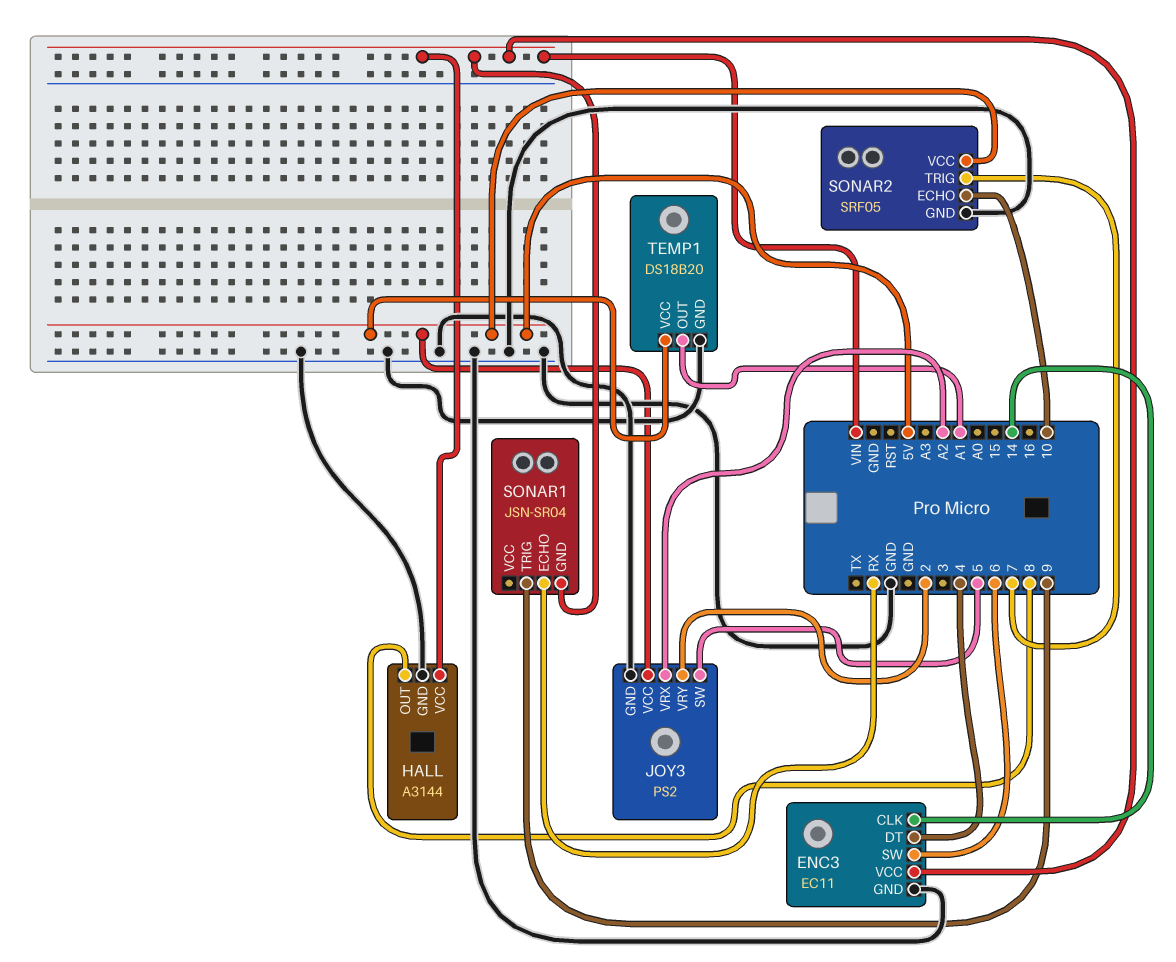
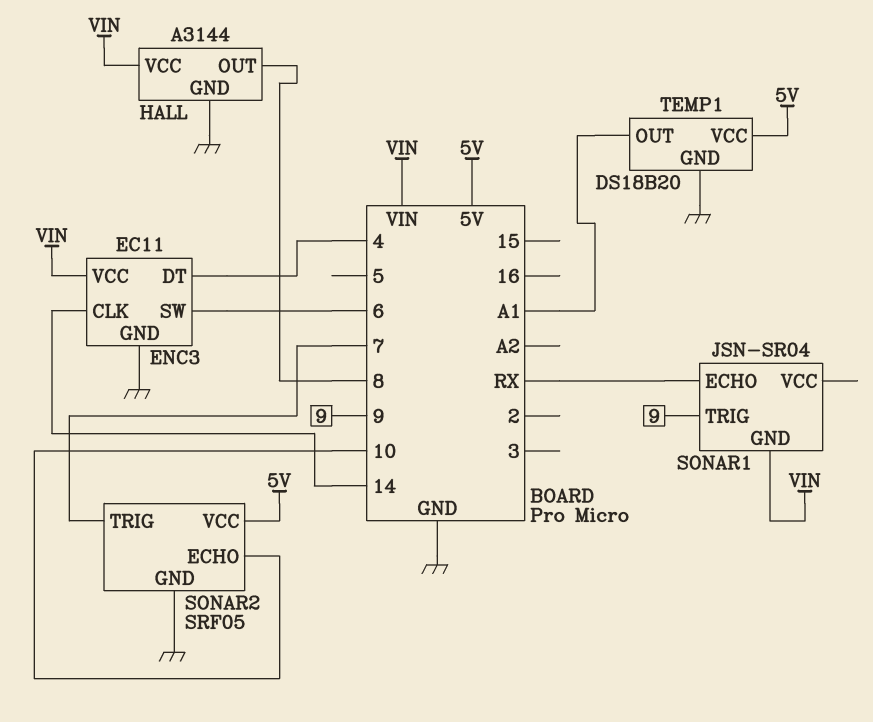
JOY3: PS2 -> none
JOY3 pin GND: GND -> none
JOY3 pin SW: 5 -> none
JOY3 pin VCC: 5V -> none
JOY3 pin VRX: A2 -> none
JOY3 pin VRY: 2 -> none

